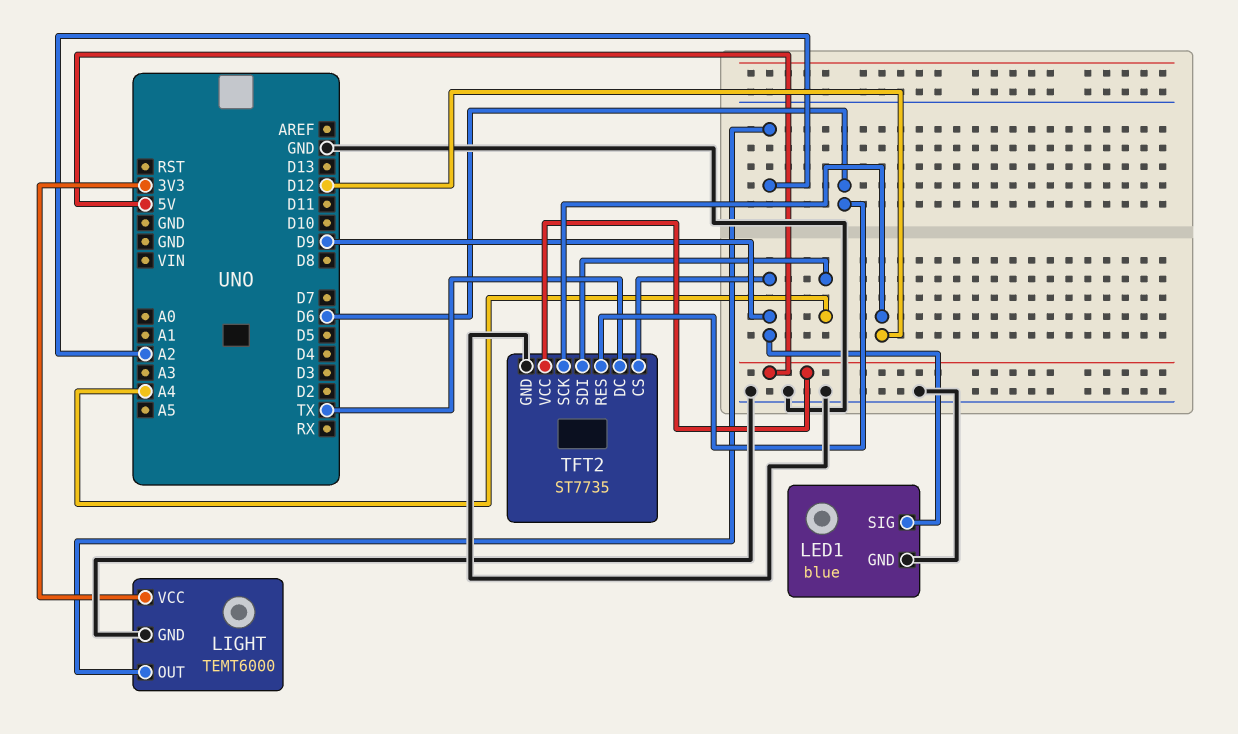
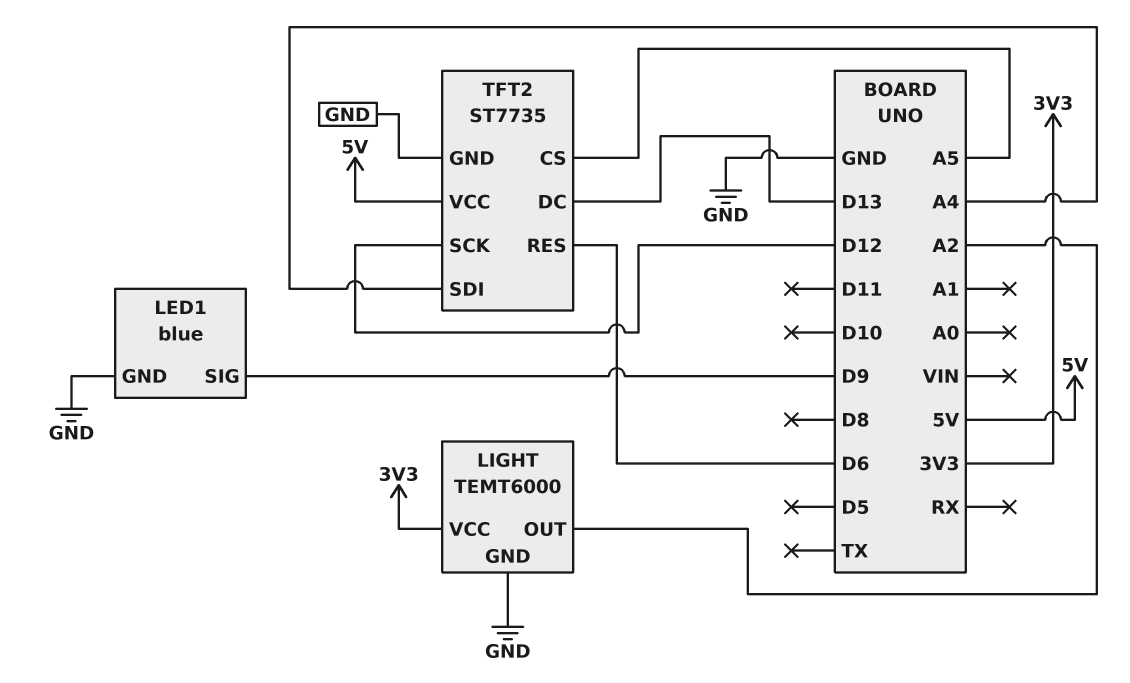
TFT2 pin CS: D9 -> A5
TFT2 pin DC: TX -> D13

